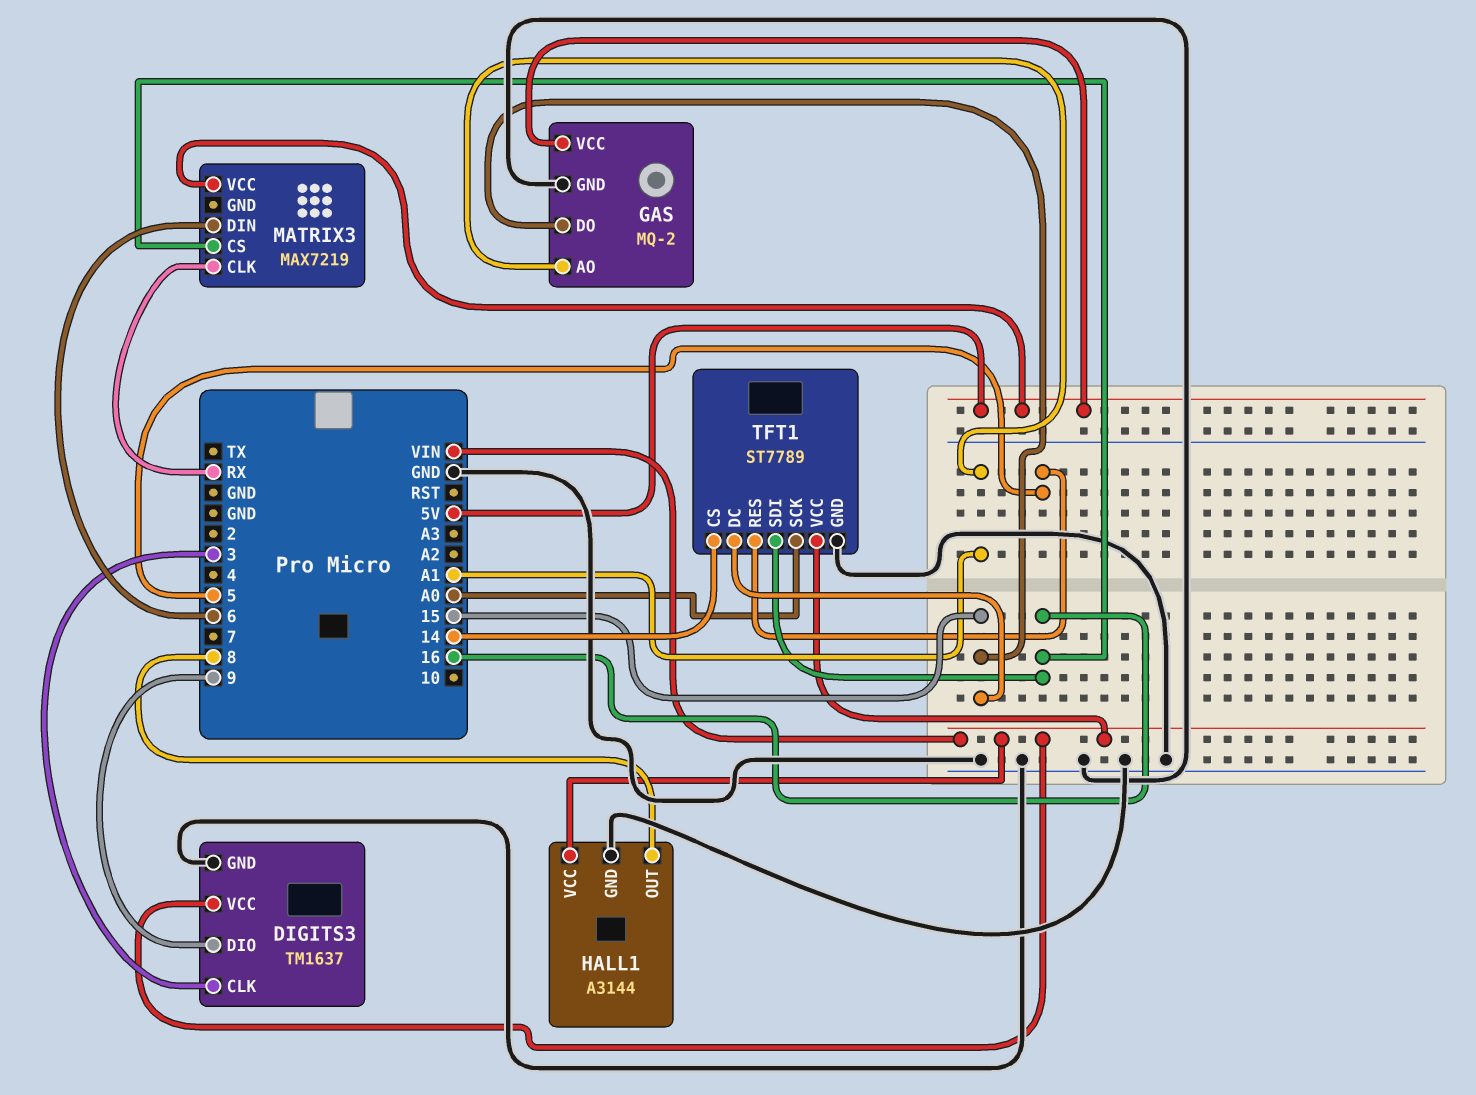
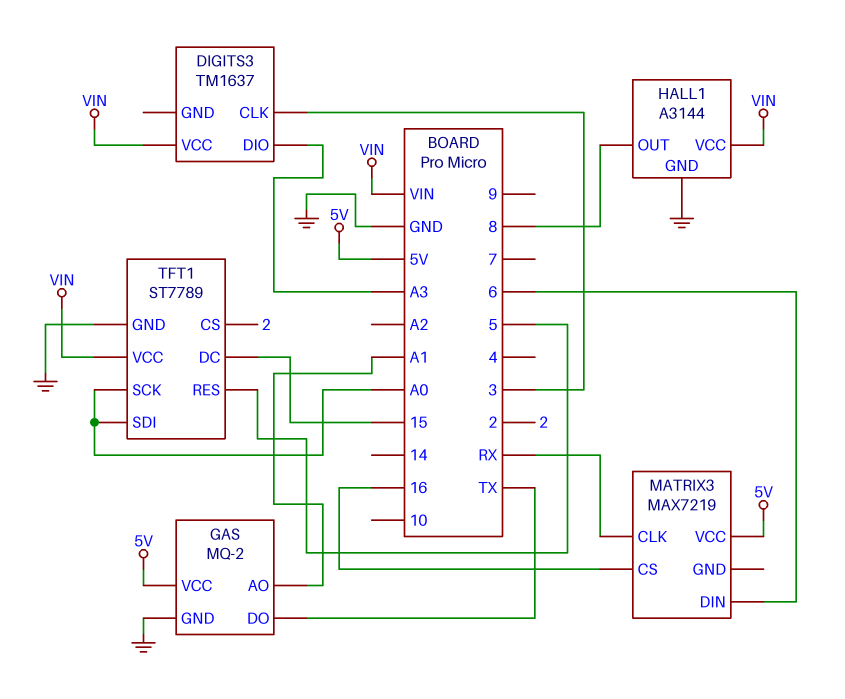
DIGITS3 pin DIO: 9 -> A3
DIGITS3 pin GND: GND -> none
GAS pin DO: 15 -> TX
TFT1 pin CS: 14 -> 2
TFT1 pin SDI: 16 -> A0

